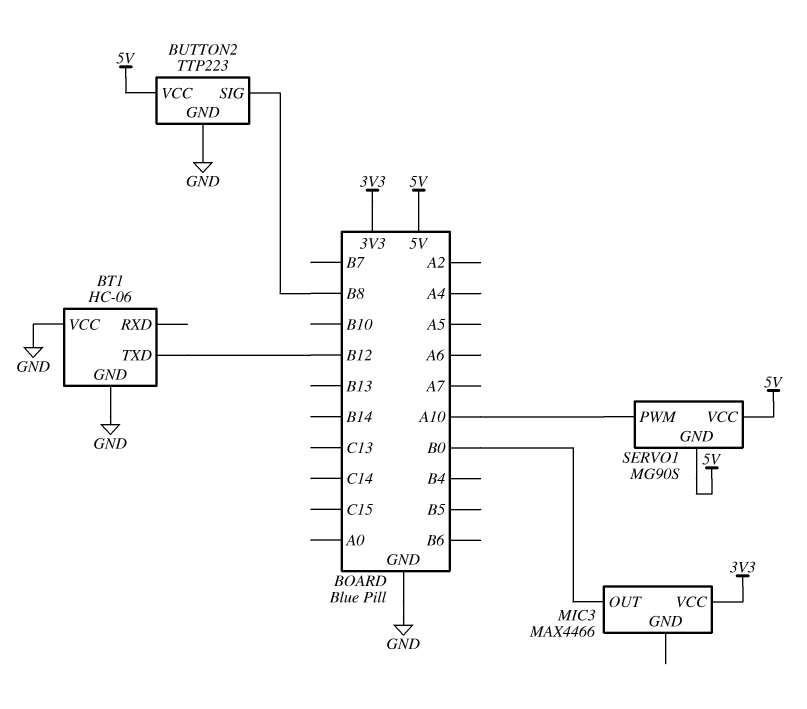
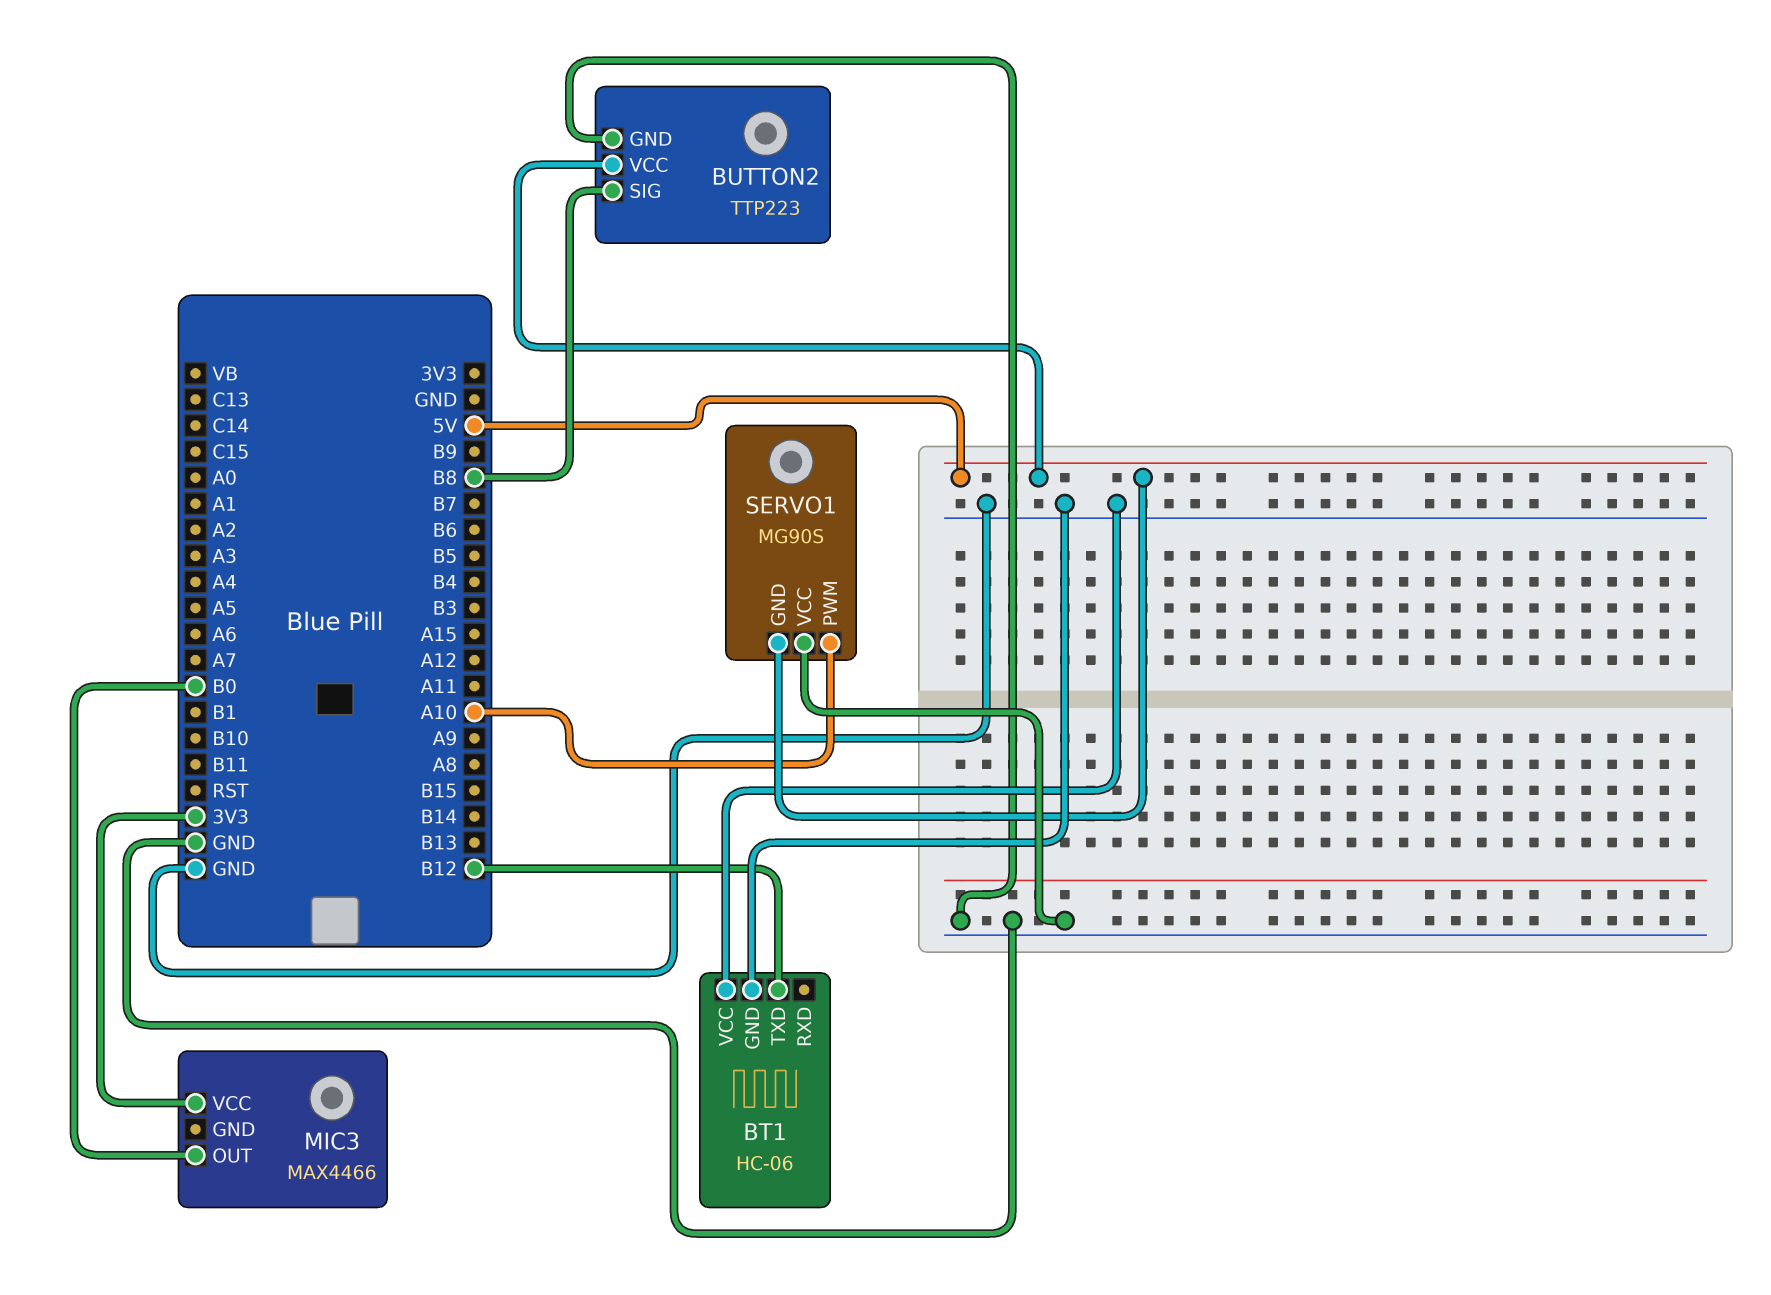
SERVO1 pin VCC: 5V -> GND

